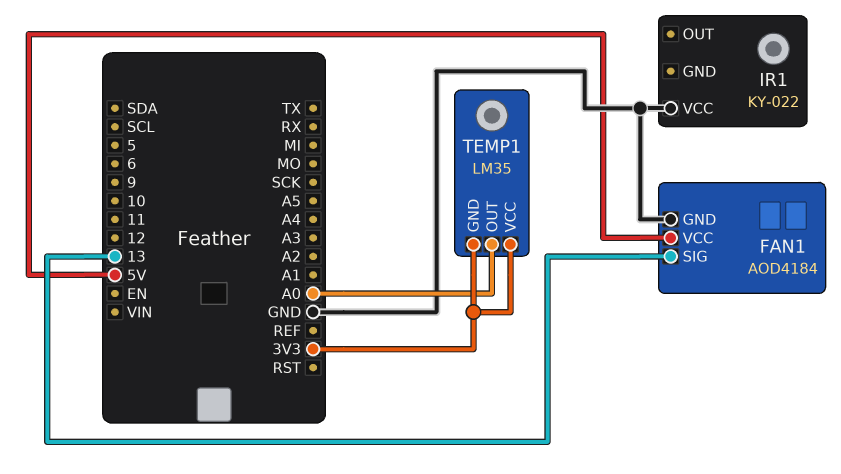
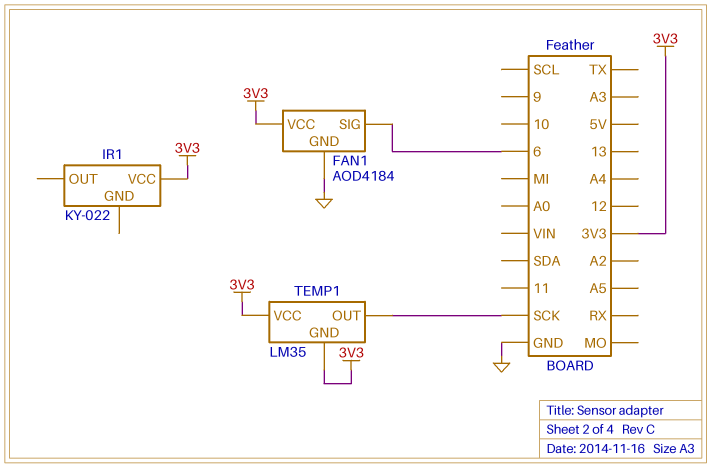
FAN1 pin SIG: 13 -> 6
FAN1 pin VCC: 5V -> 3V3
IR1 pin VCC: GND -> 3V3
TEMP1 pin OUT: A0 -> SCK

